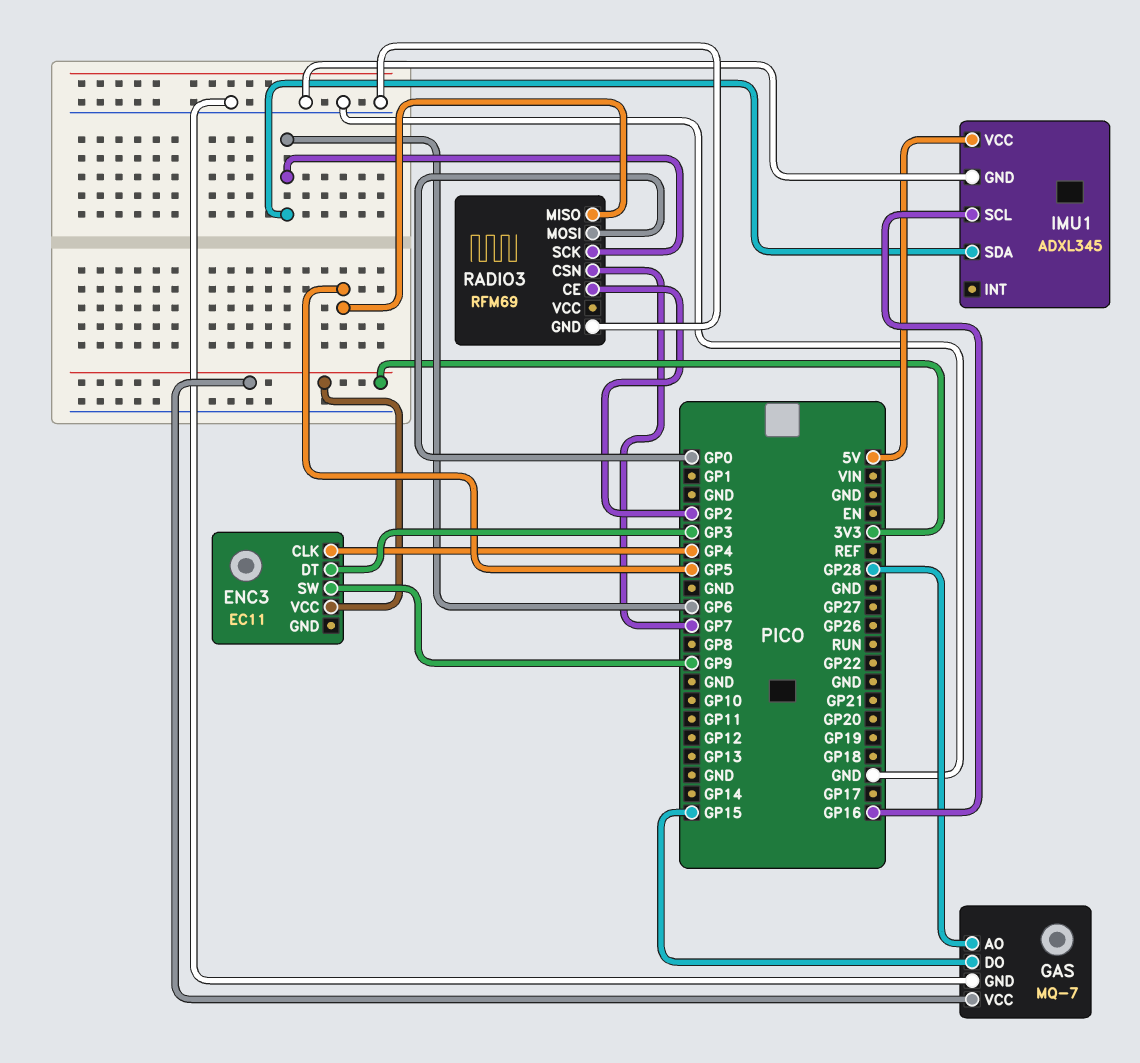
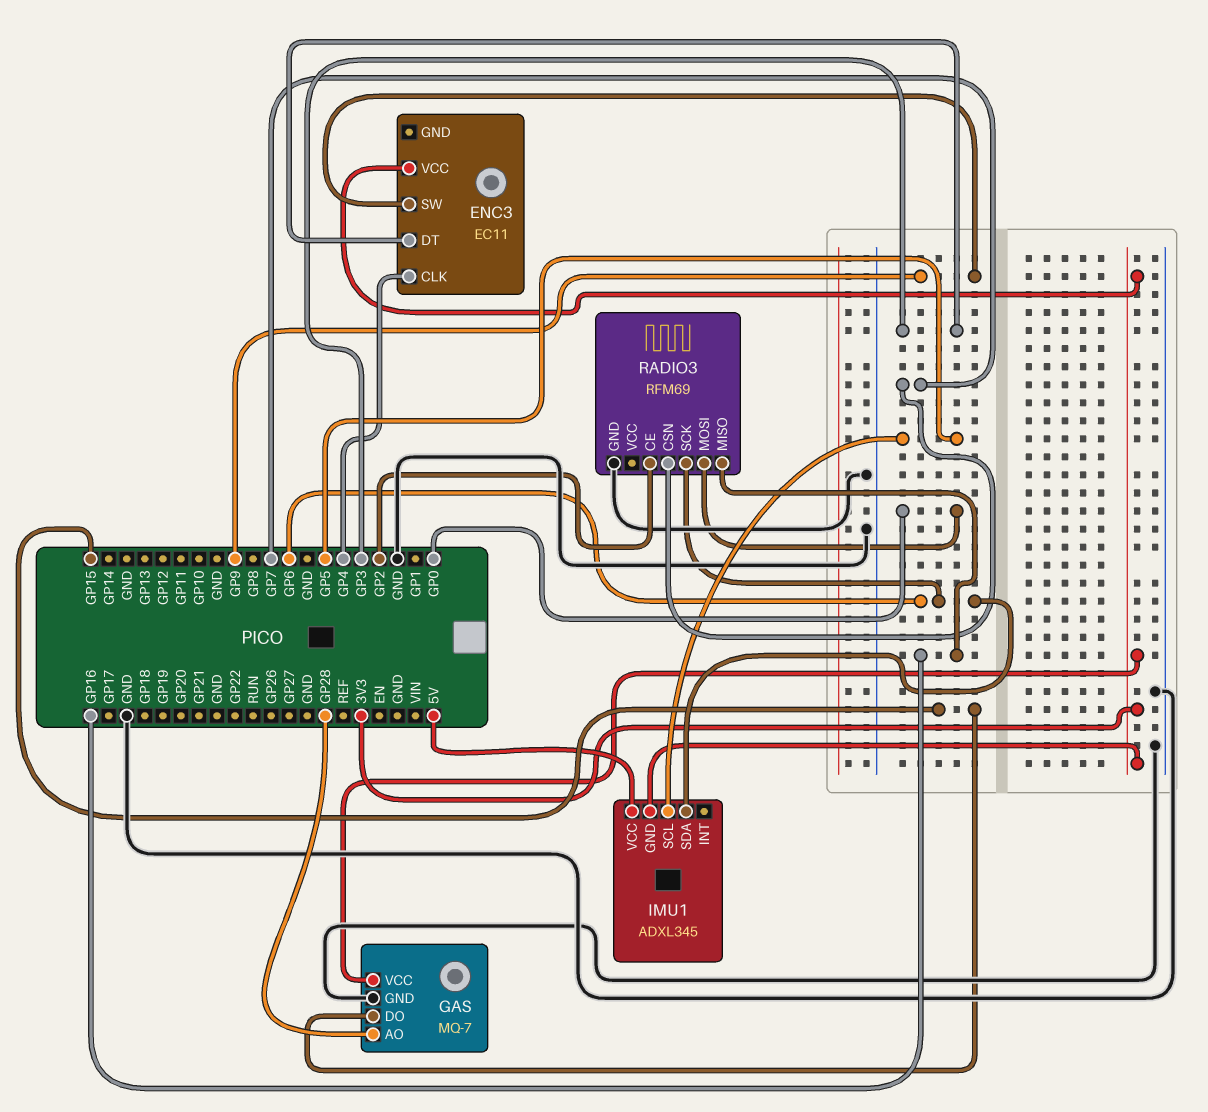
IMU1 pin GND: GND -> 3V3
IMU1 pin SCL: GP16 -> GP5
RADIO3 pin MISO: GP5 -> GP16

